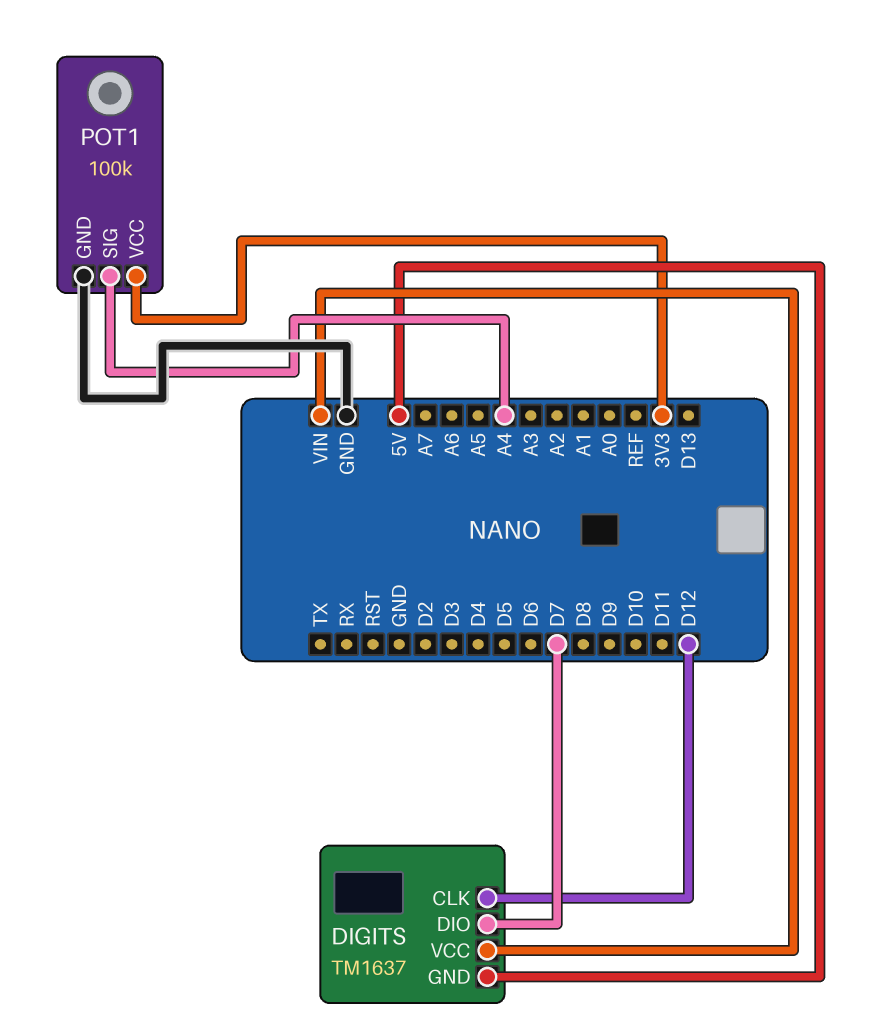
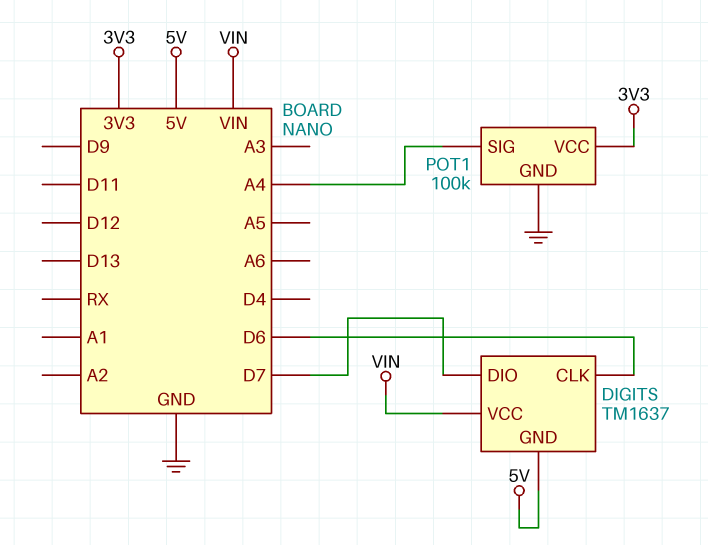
DIGITS pin CLK: D12 -> D6

